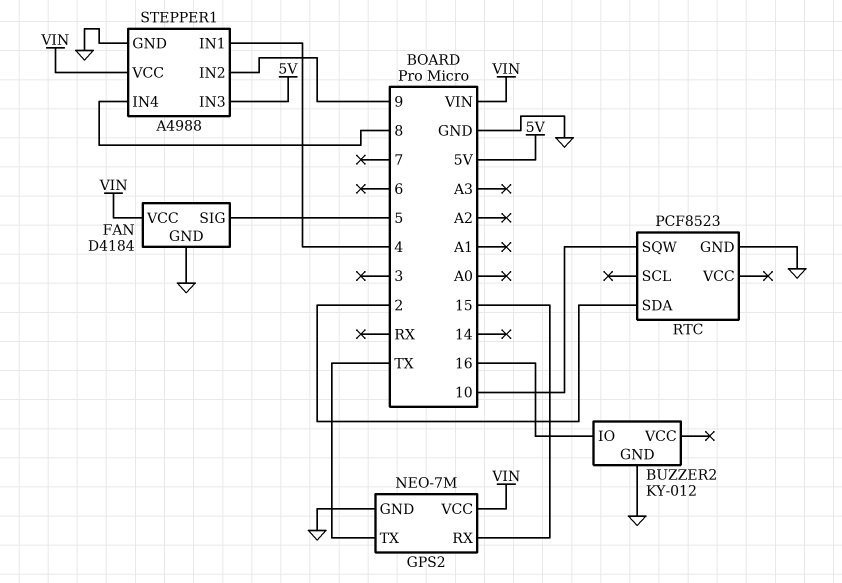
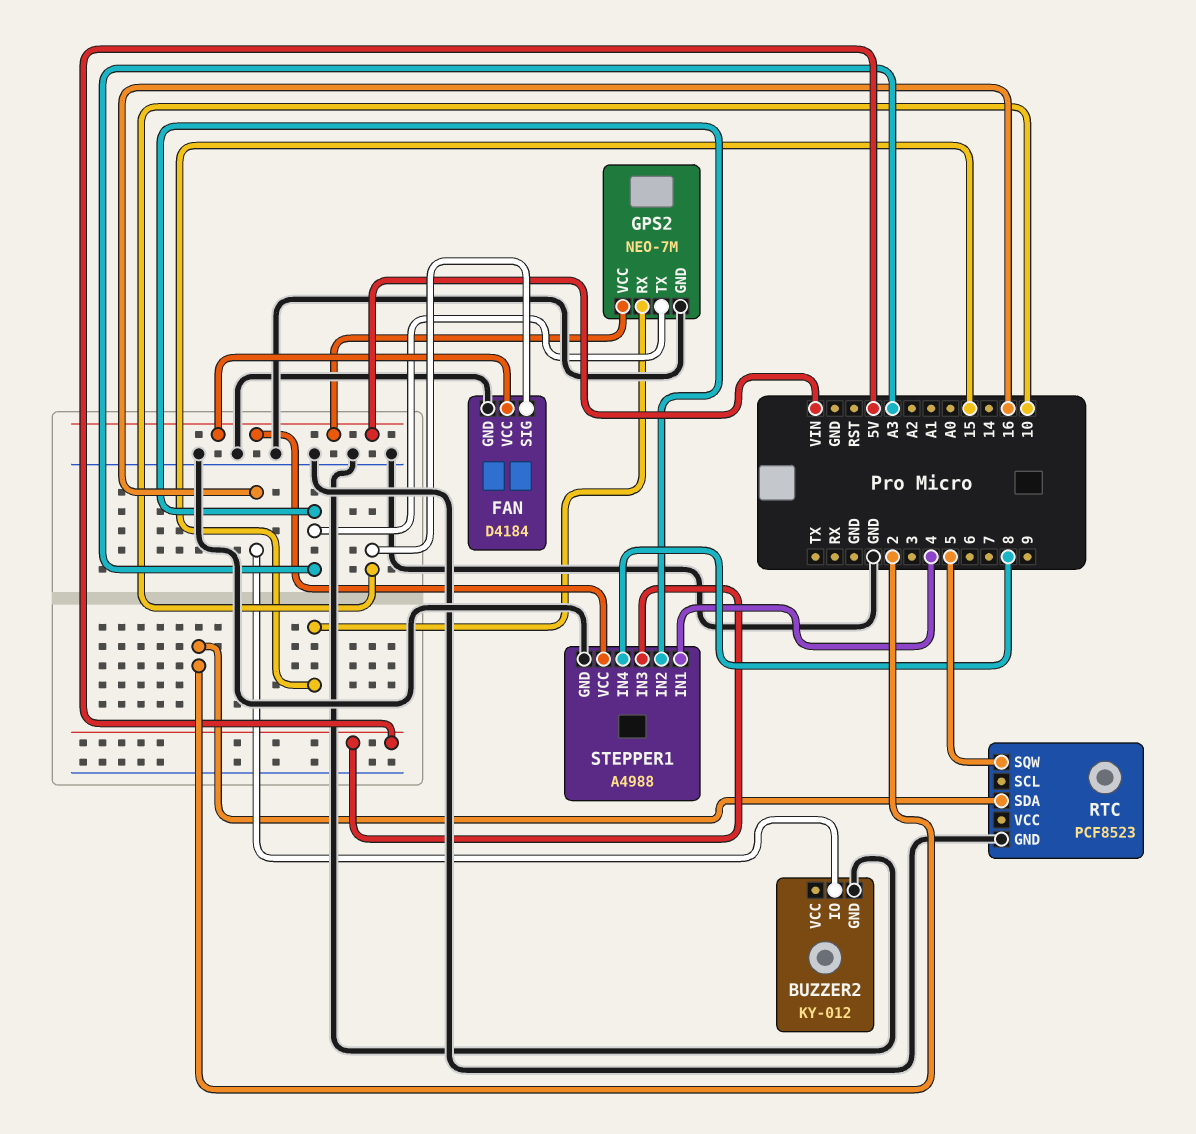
FAN pin SIG: 5 -> 10
GPS2 pin TX: TX -> A3
RTC pin SQW: 10 -> 5
STEPPER1 pin IN2: 9 -> A3

